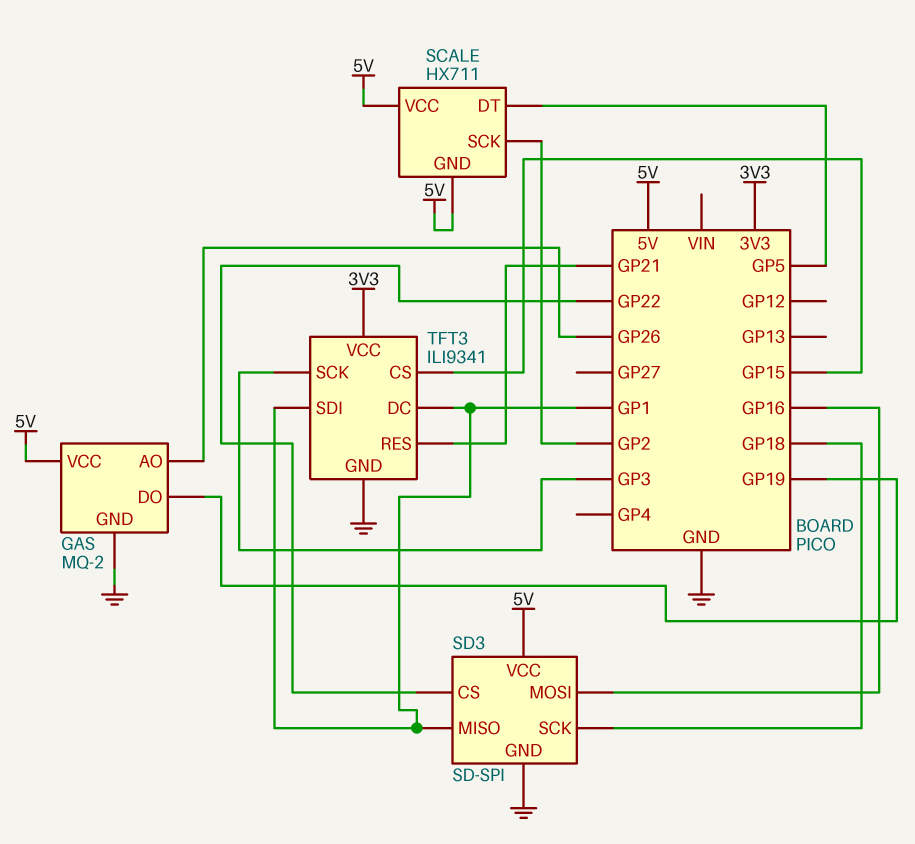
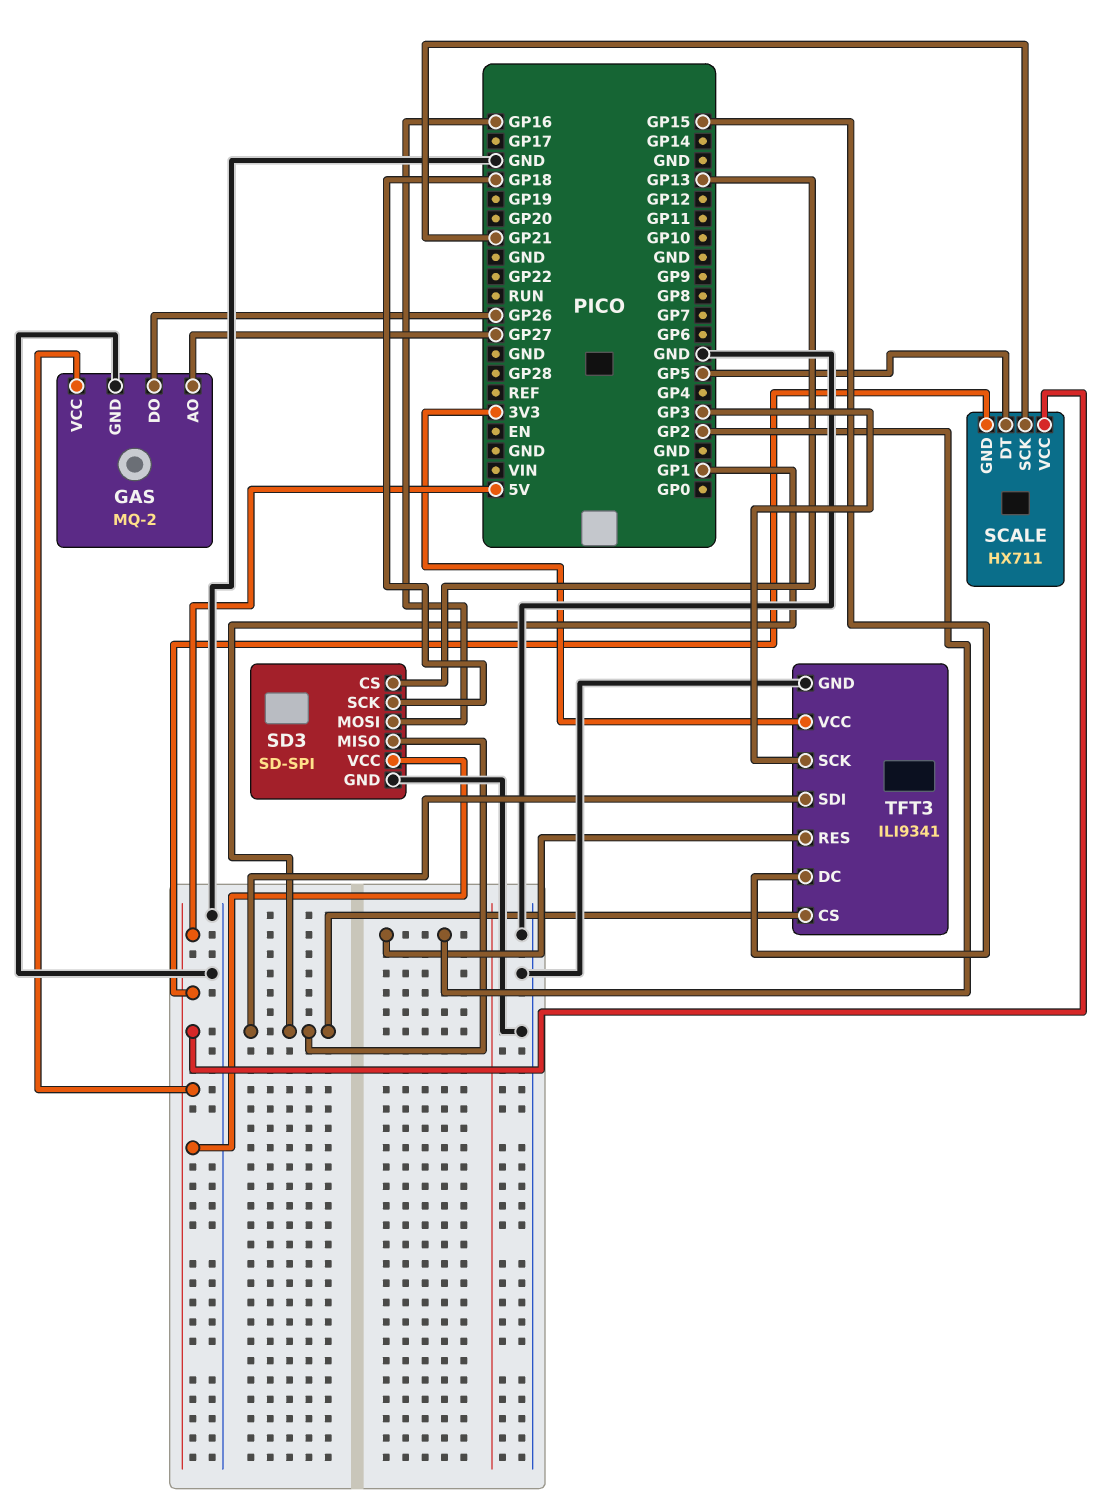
GAS pin AO: GP26 -> GP27
GAS pin DO: GP19 -> GP26
SCALE pin SCK: GP2 -> GP21
SD3 pin CS: GP22 -> GP13
TFT3 pin CS: GP15 -> GP1
TFT3 pin DC: GP1 -> GP15
TFT3 pin RES: GP21 -> GP2

